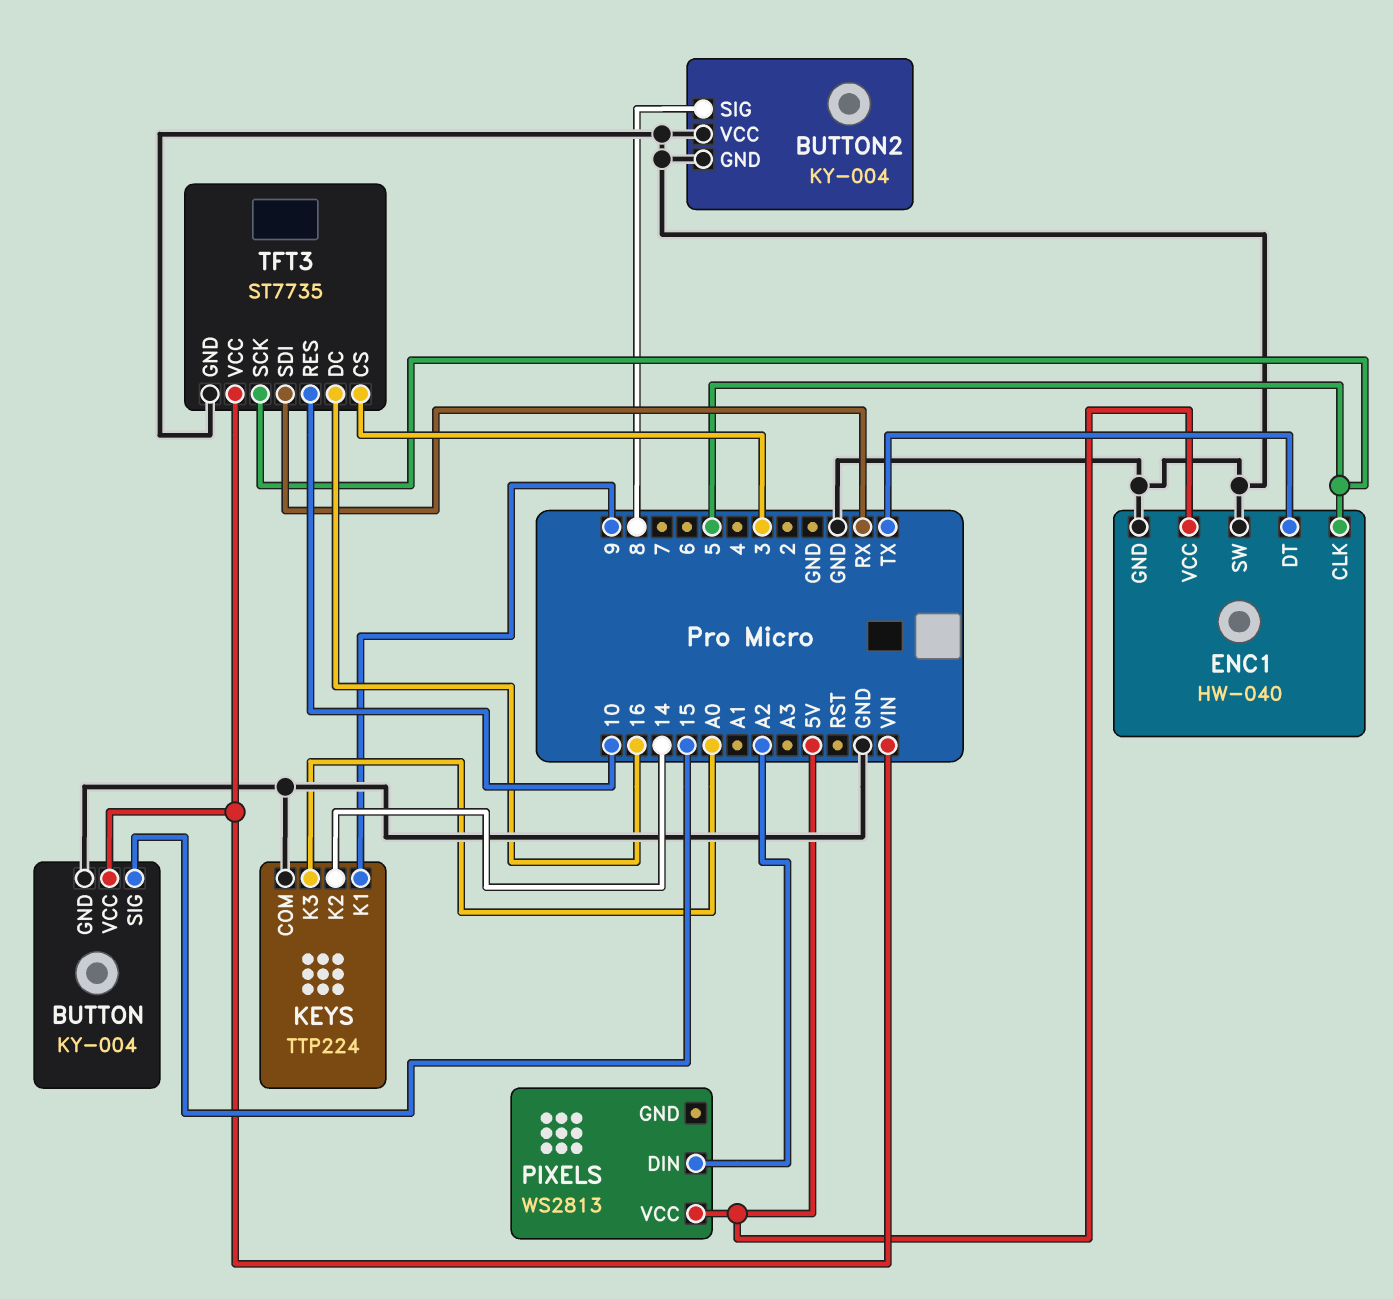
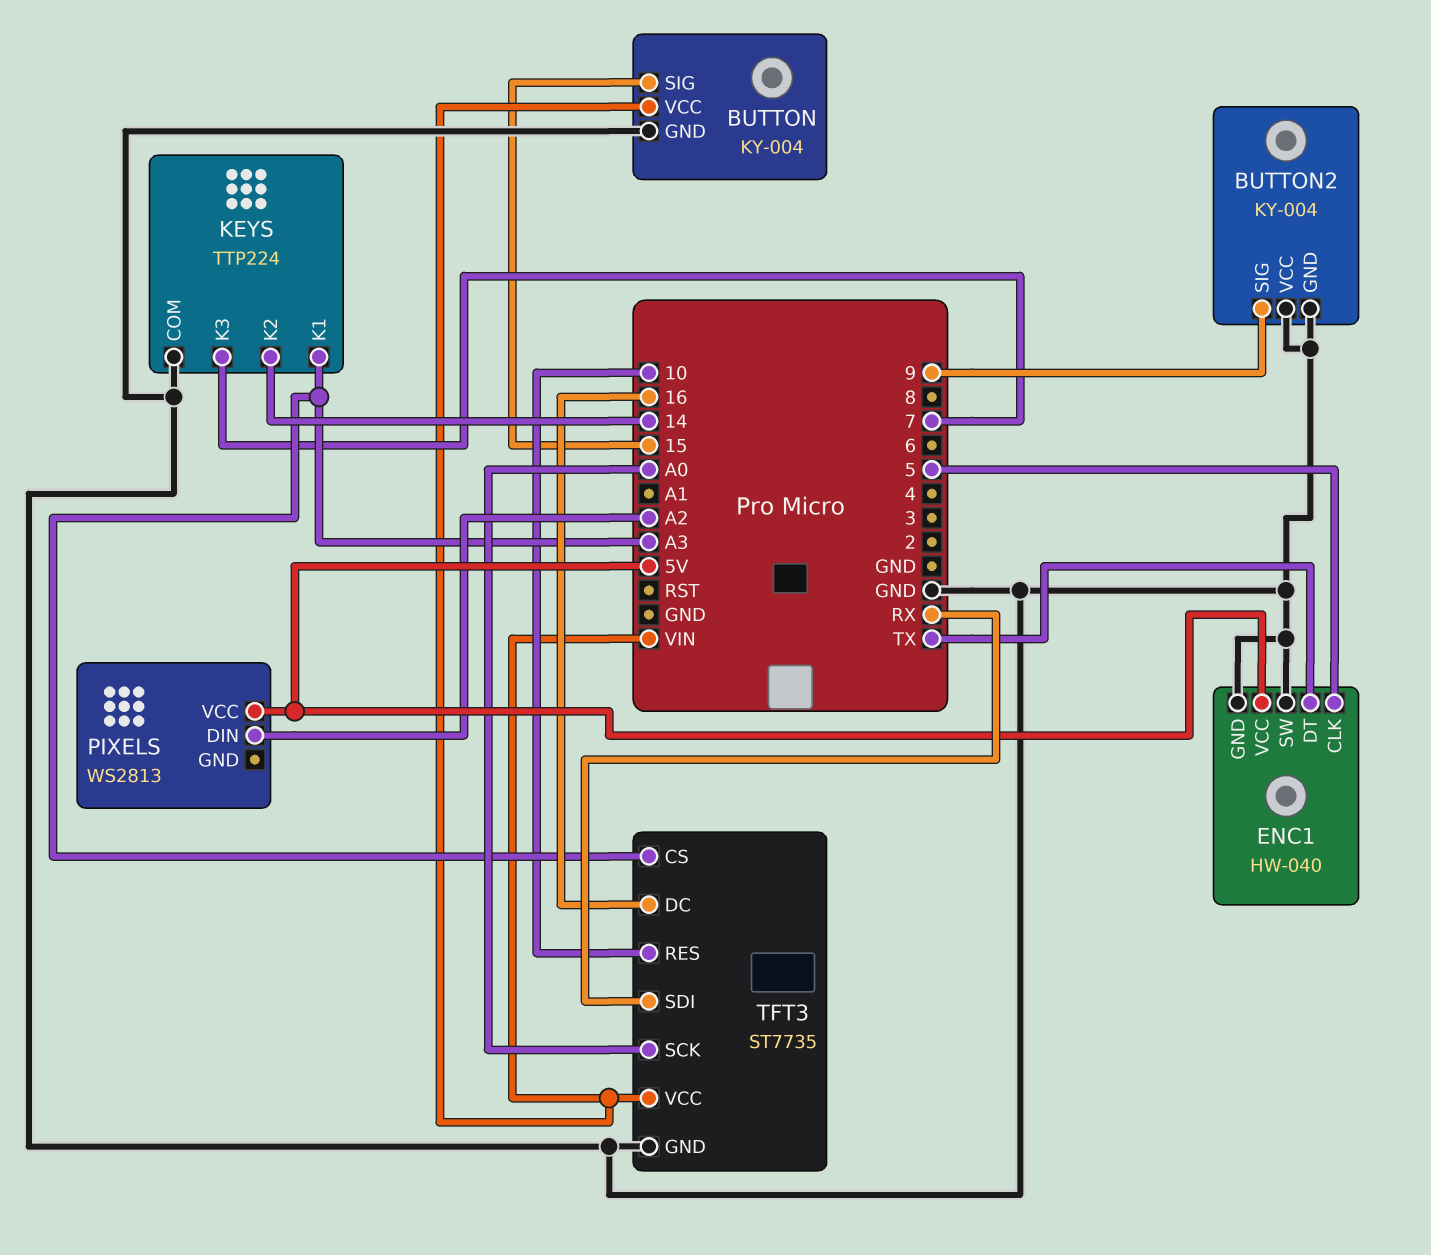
BUTTON2 pin SIG: 8 -> 9
KEYS pin K1: 9 -> A3
KEYS pin K3: A0 -> 7
TFT3 pin CS: 3 -> A3
TFT3 pin SCK: 5 -> A0

